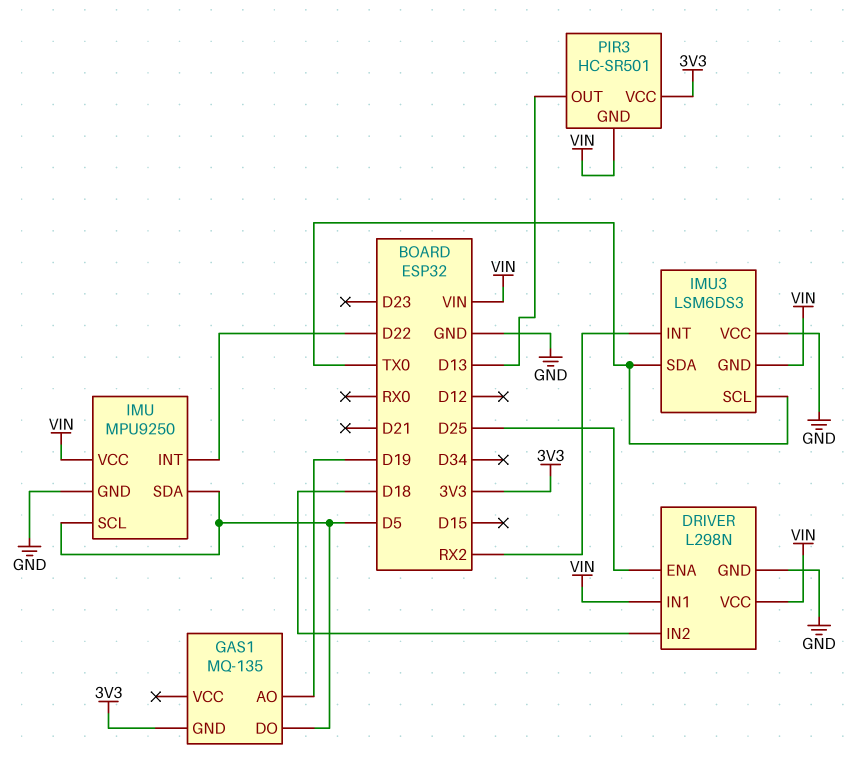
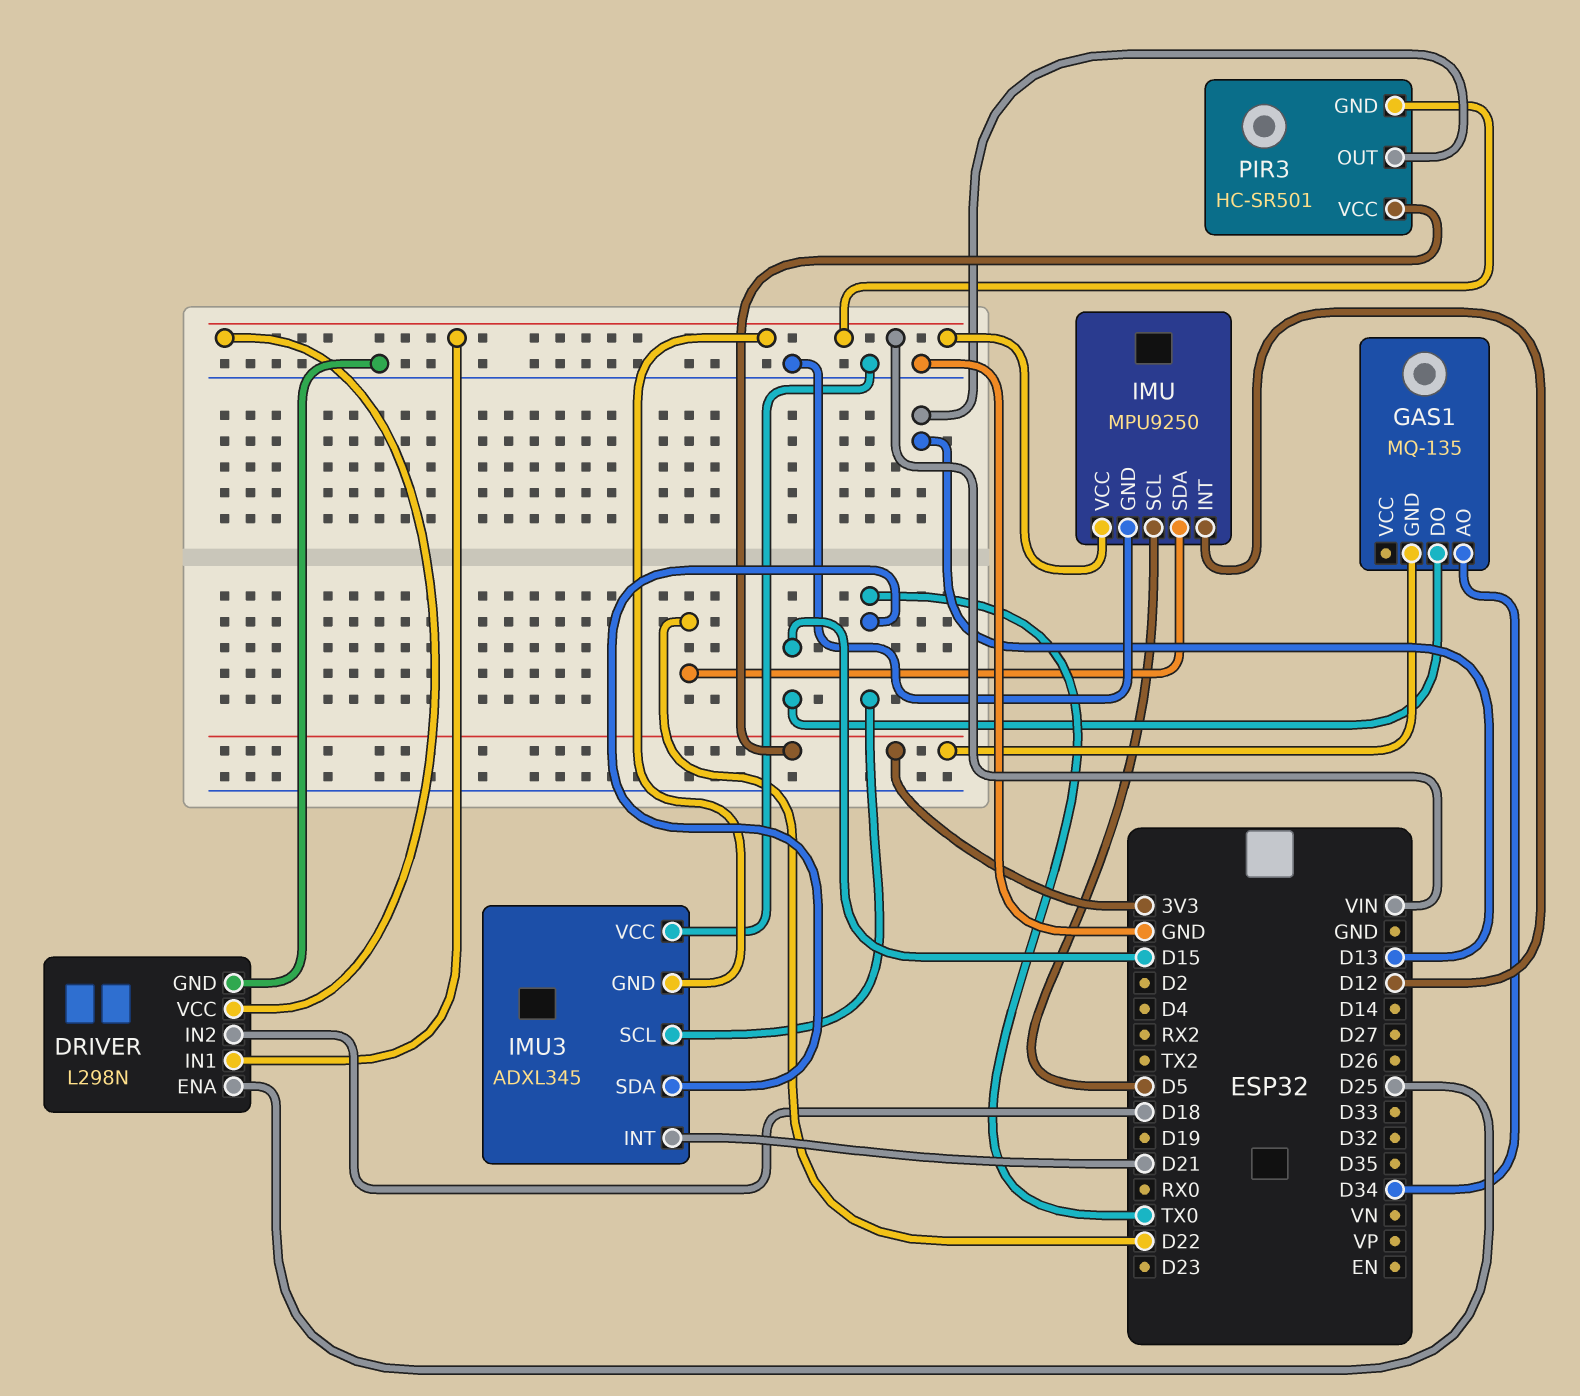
GAS1 pin AO: D19 -> D34
GAS1 pin DO: D5 -> D15
IMU pin INT: D22 -> D12
IMU pin SDA: D5 -> D22
IMU3: LSM6DS3 -> ADXL345
IMU3 pin INT: RX2 -> D21

